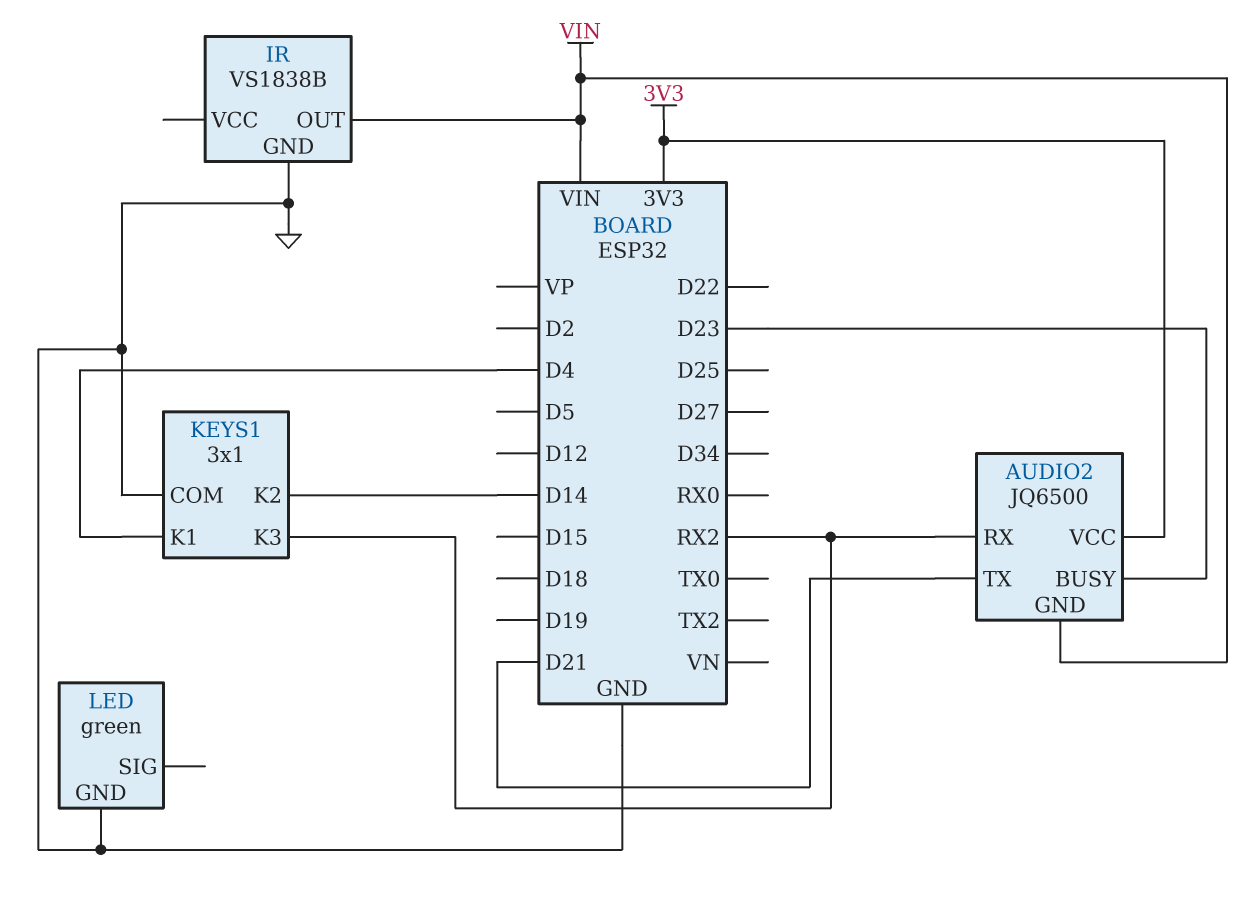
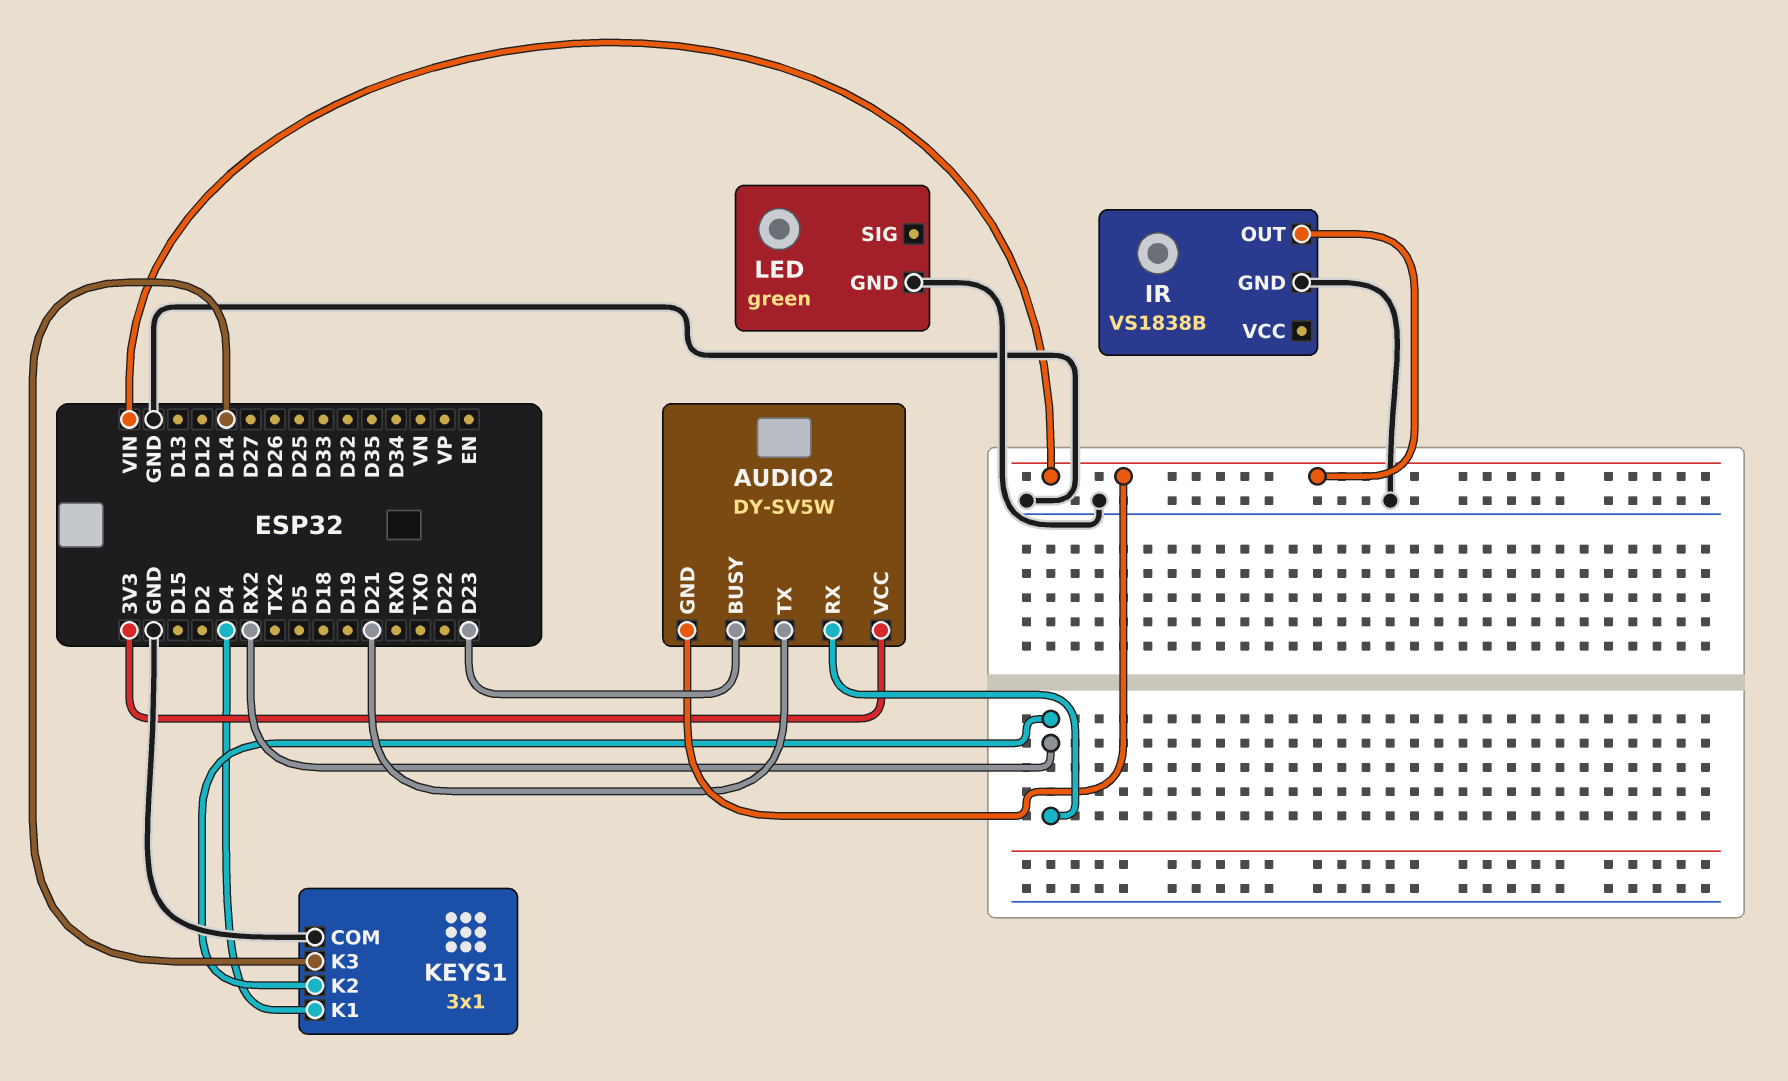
AUDIO2: JQ6500 -> DY-SV5W
KEYS1 pin K2: D14 -> RX2
KEYS1 pin K3: RX2 -> D14

